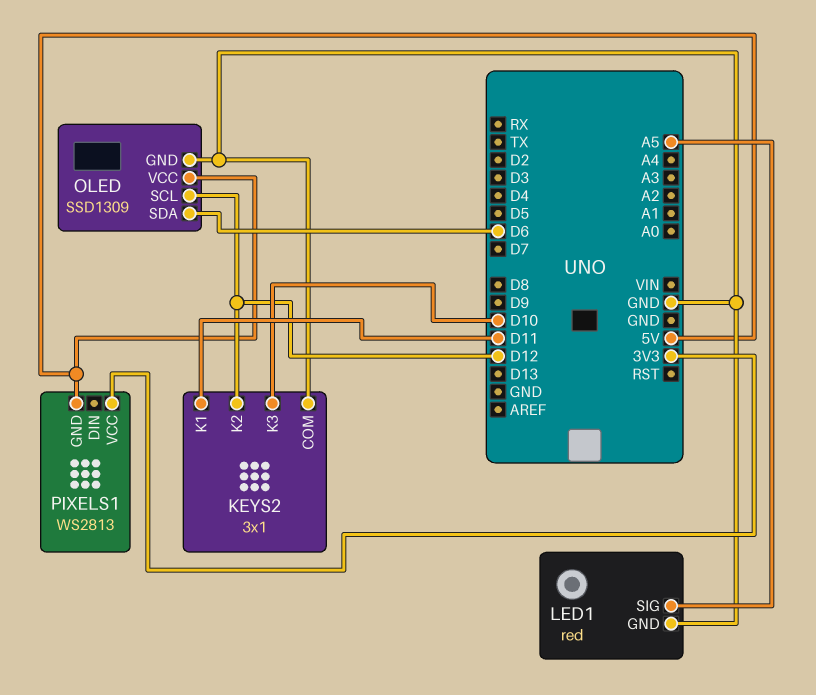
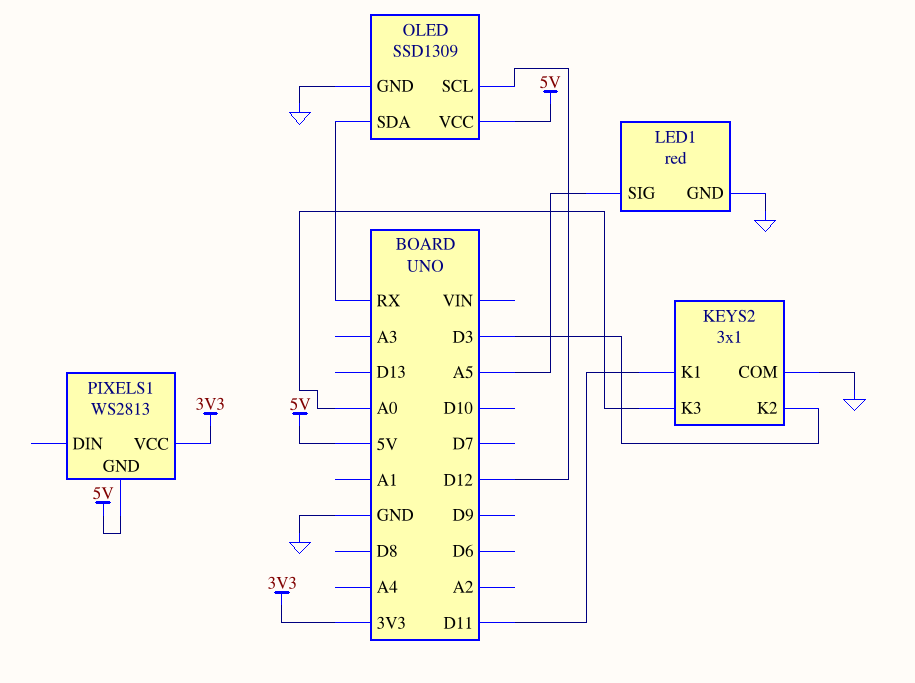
KEYS2 pin K2: D12 -> D3
KEYS2 pin K3: D10 -> A0
OLED pin SDA: D6 -> RX

